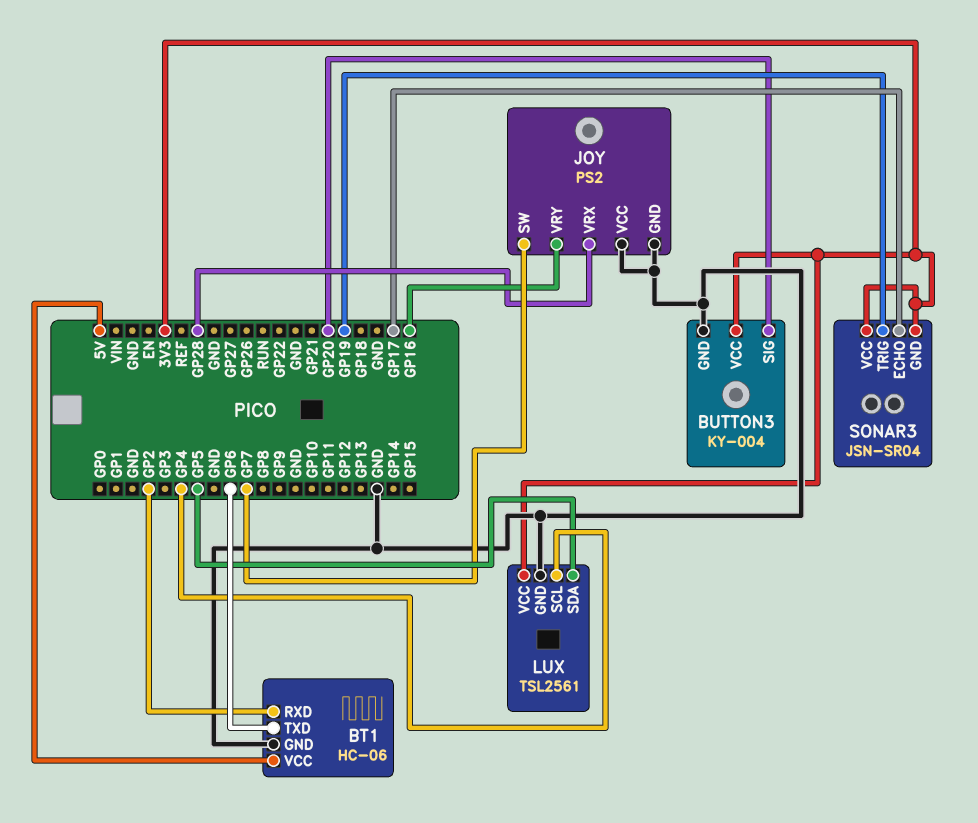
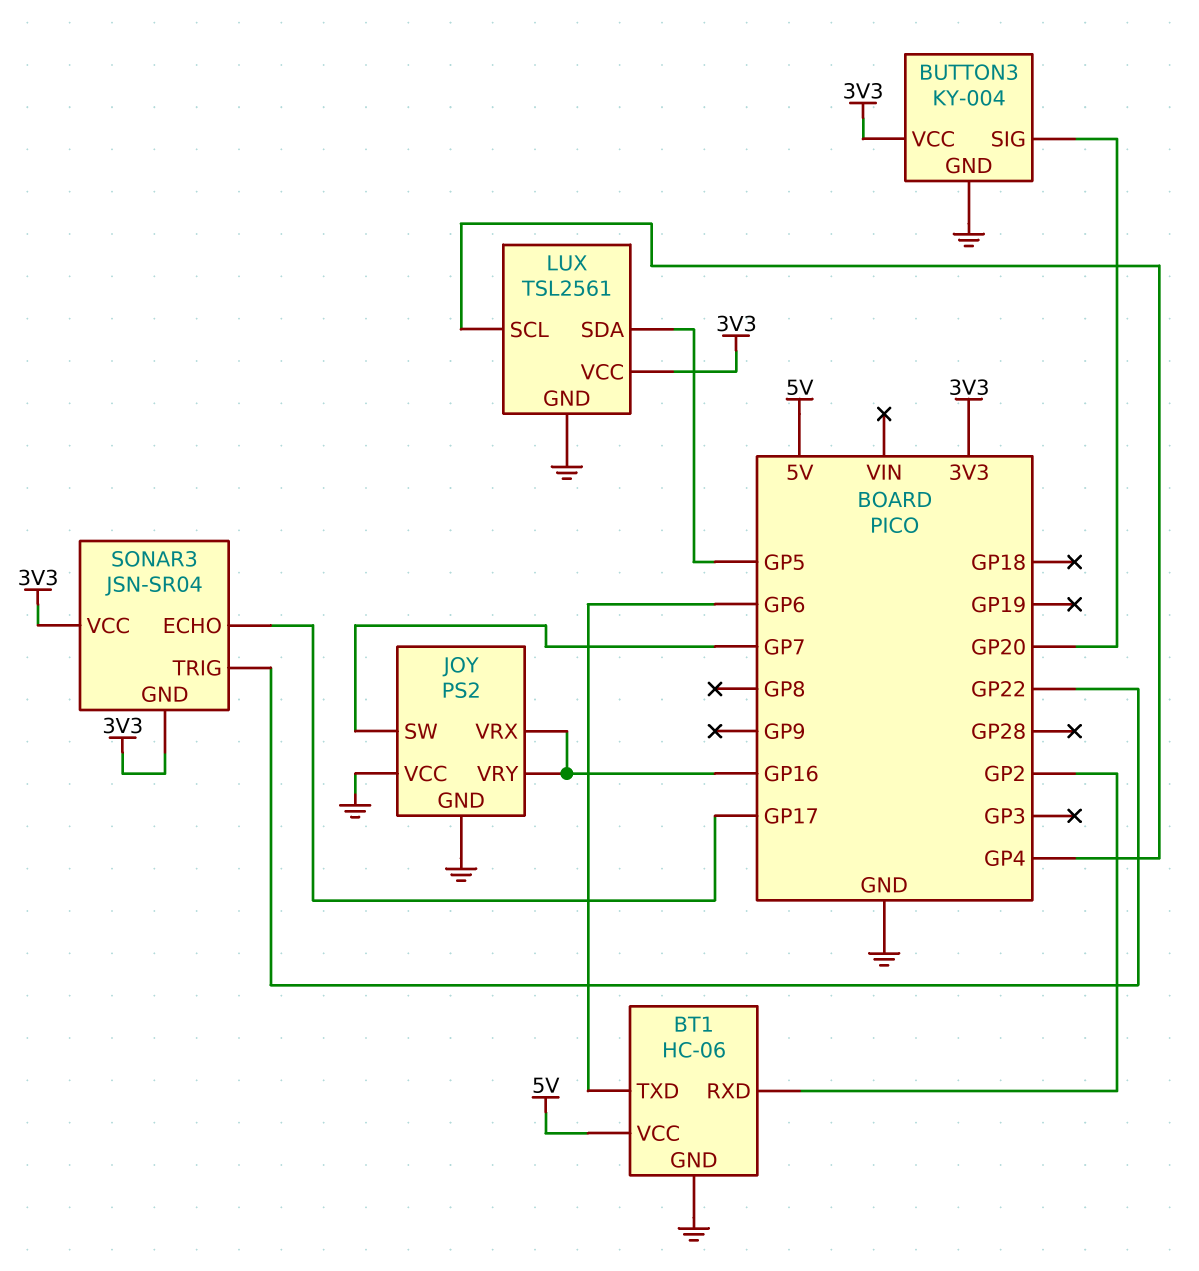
JOY pin VRX: GP28 -> GP16
SONAR3 pin TRIG: GP19 -> GP22

